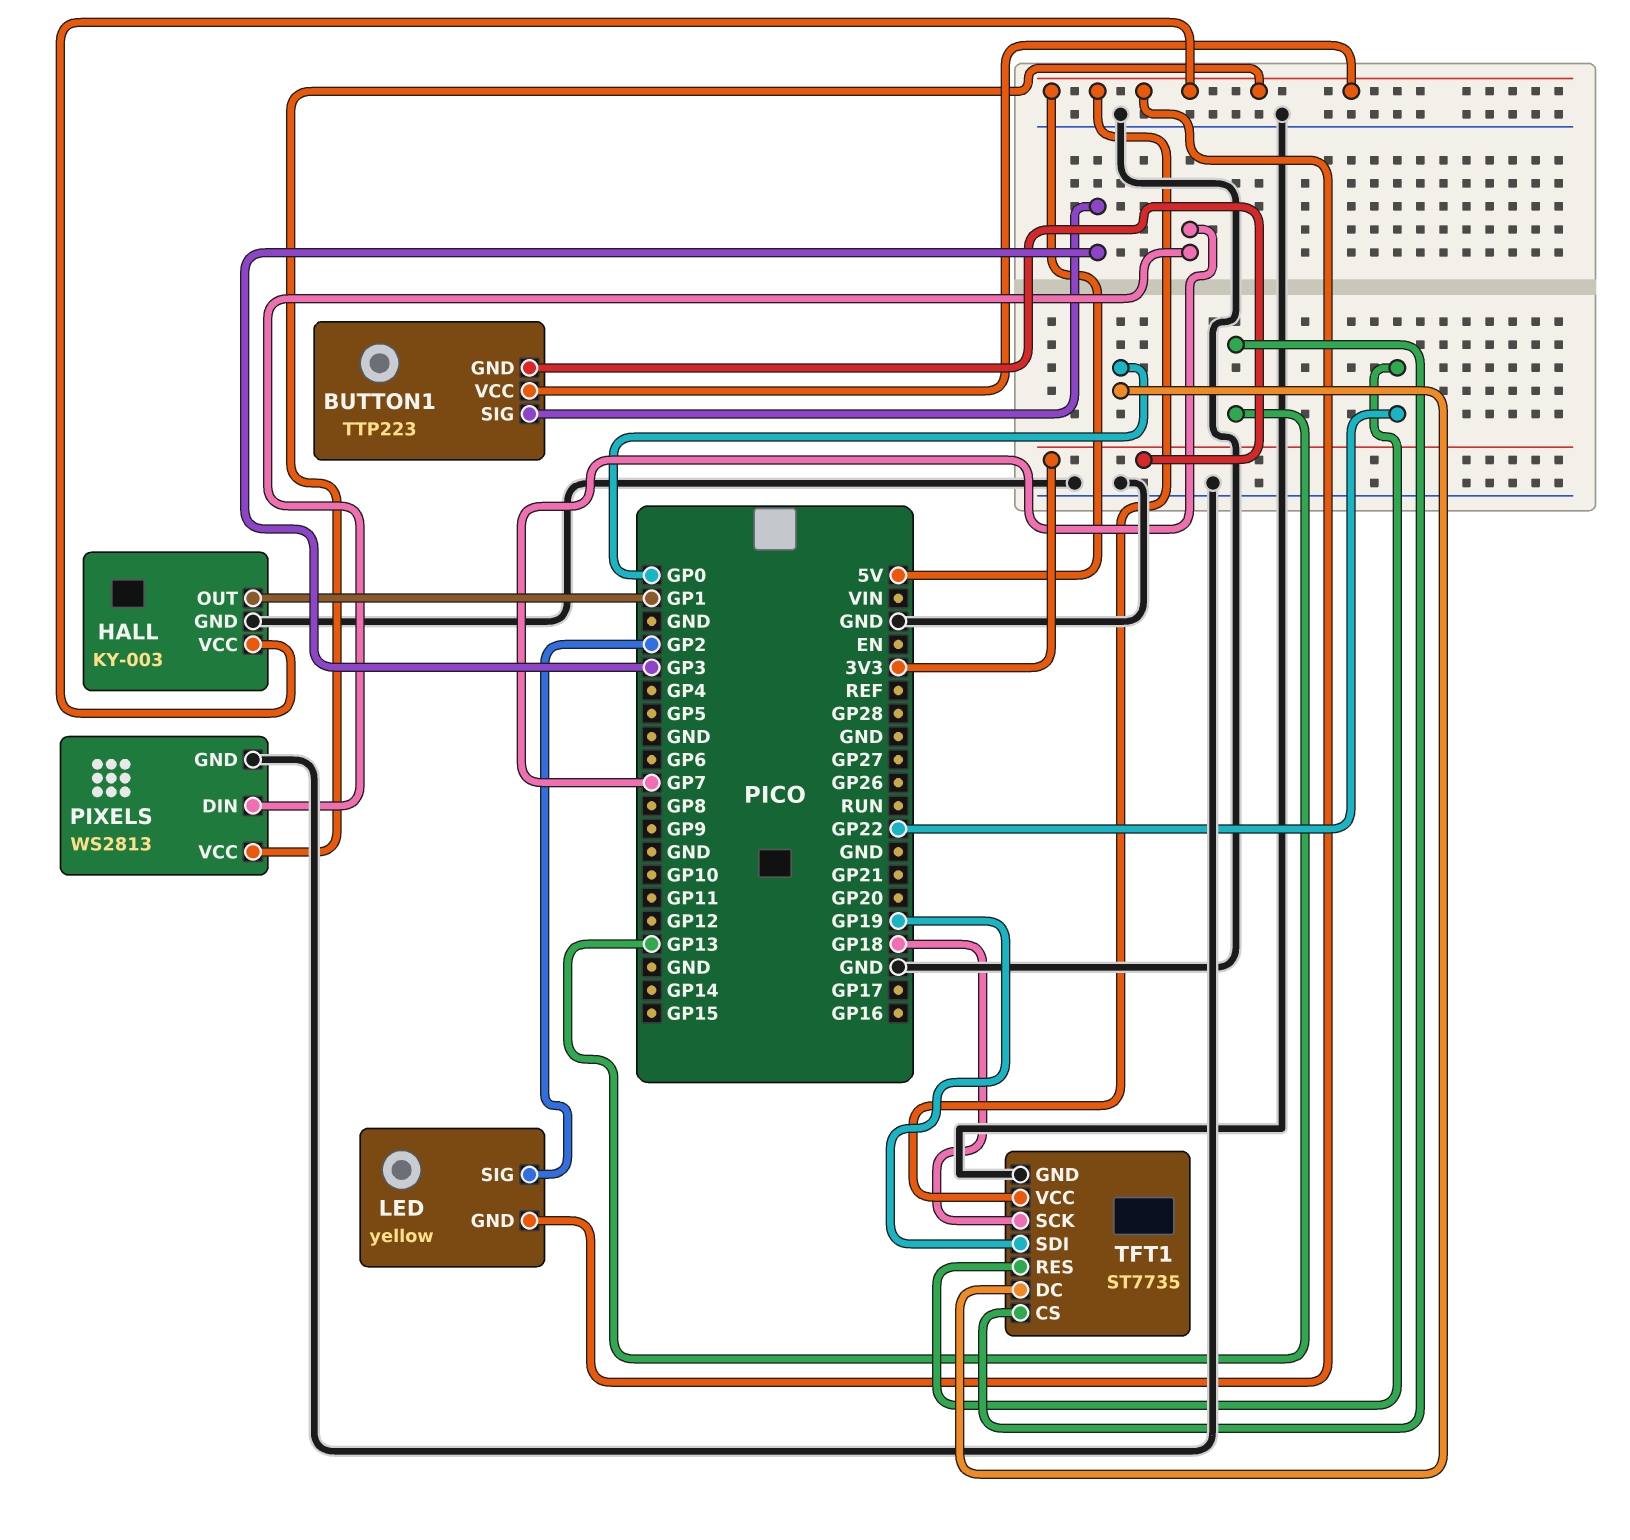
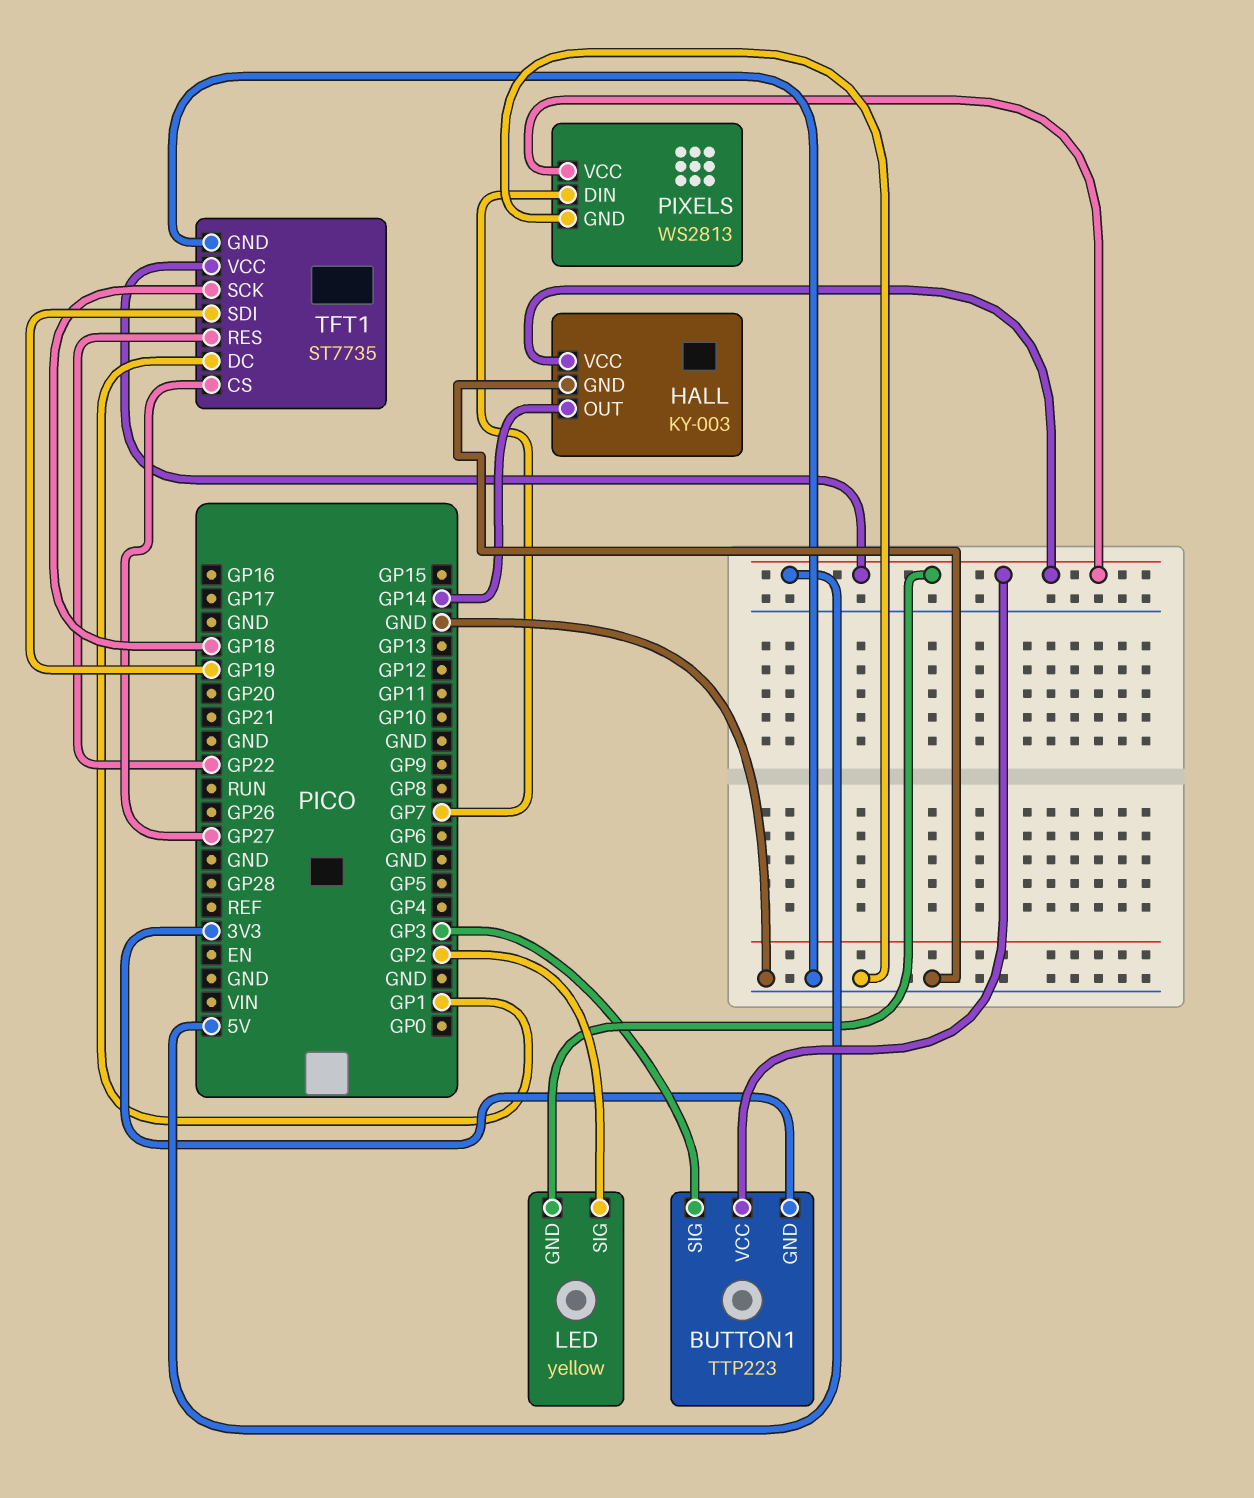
HALL pin OUT: GP1 -> GP14
TFT1 pin CS: GP13 -> GP27
TFT1 pin DC: GP0 -> GP1

